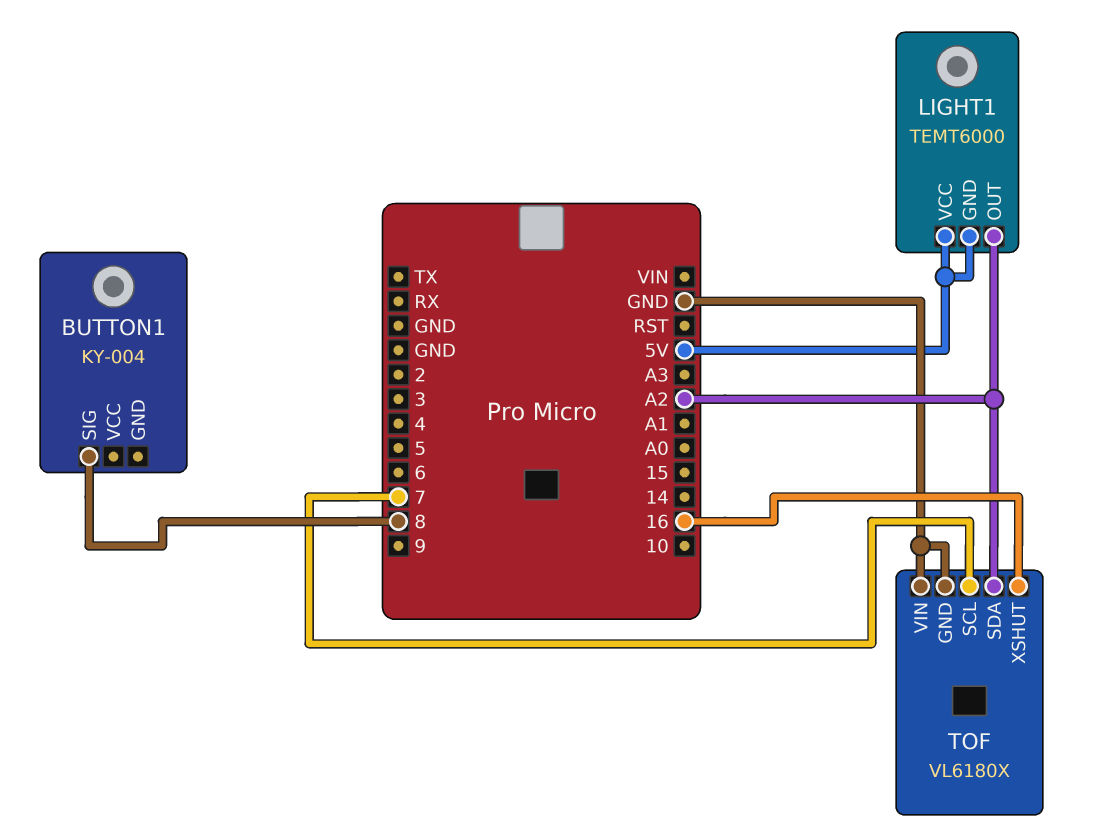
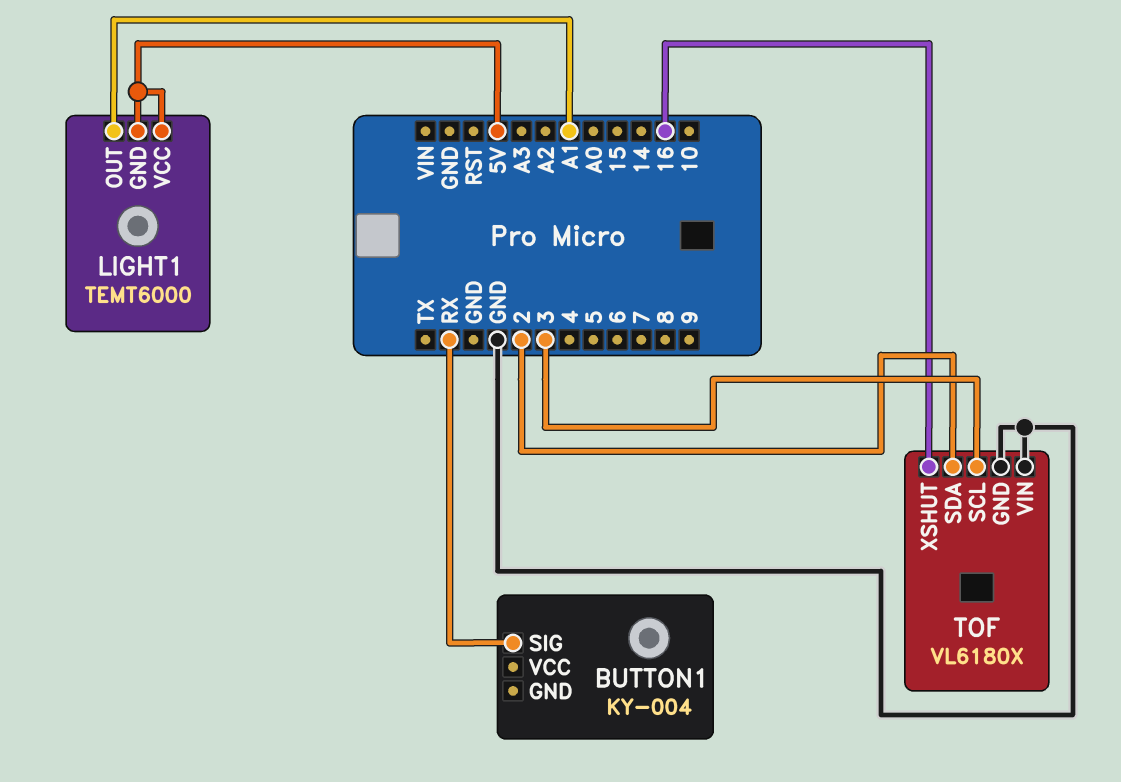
BUTTON1 pin SIG: 8 -> RX
LIGHT1 pin OUT: A2 -> A1
TOF pin SCL: 7 -> 3
TOF pin SDA: A2 -> 2

